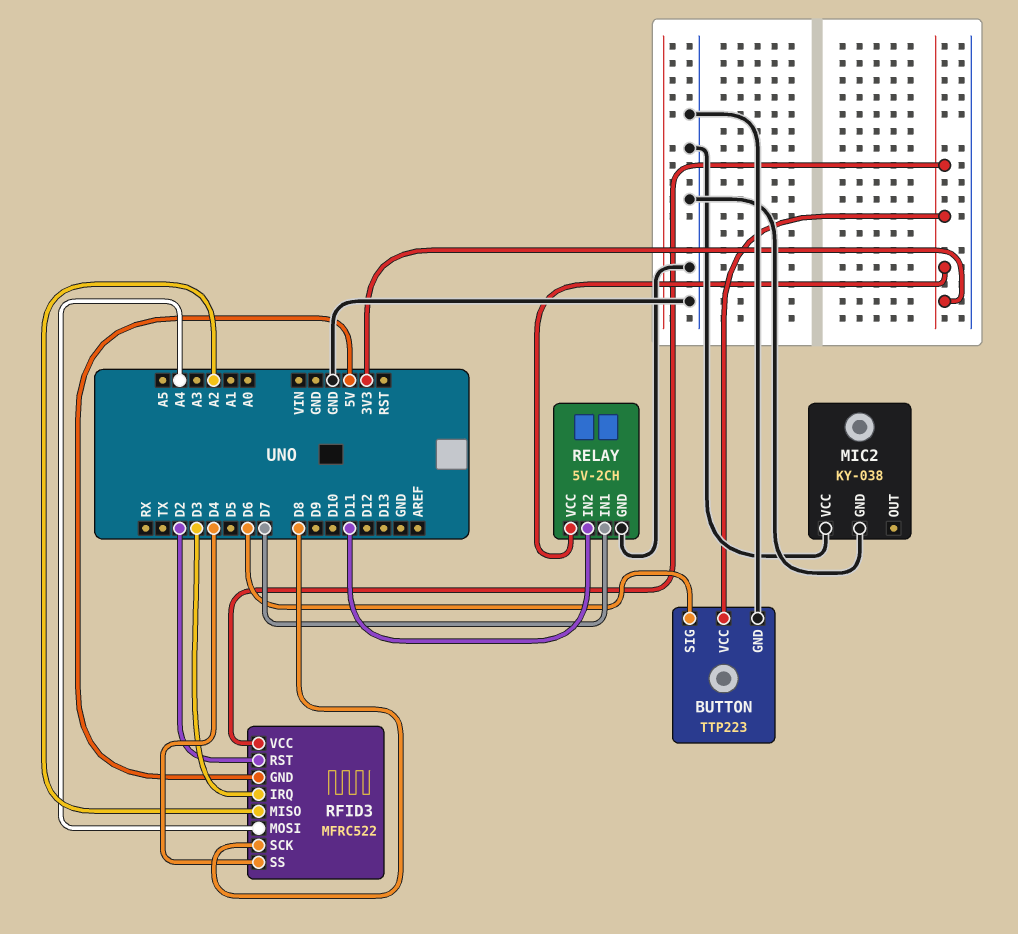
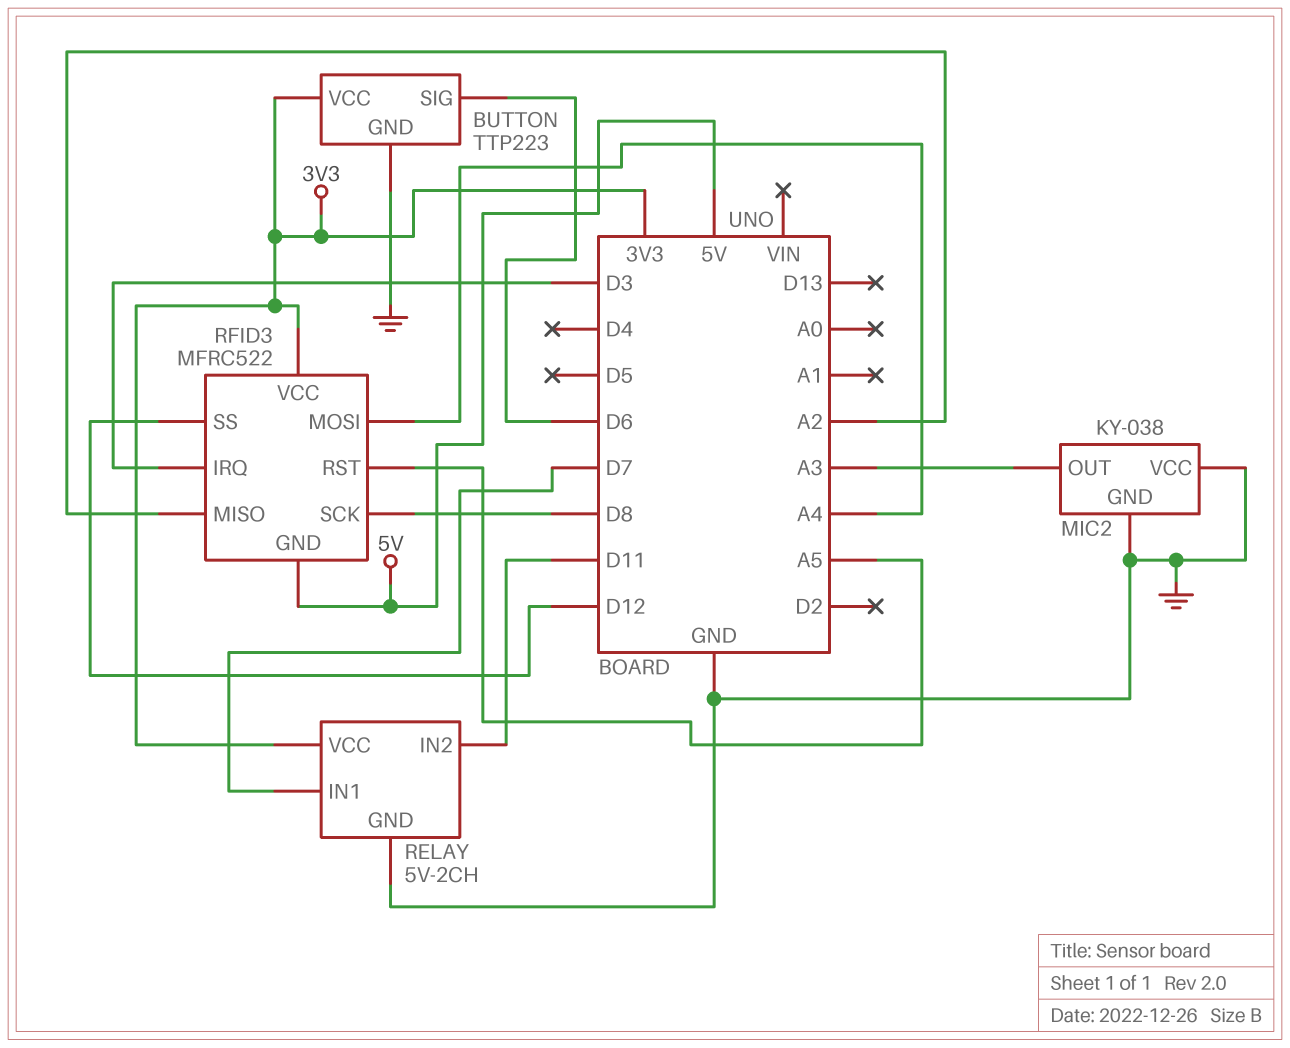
MIC2 pin OUT: none -> A3
RFID3 pin RST: D2 -> A5
RFID3 pin SS: D4 -> D12

